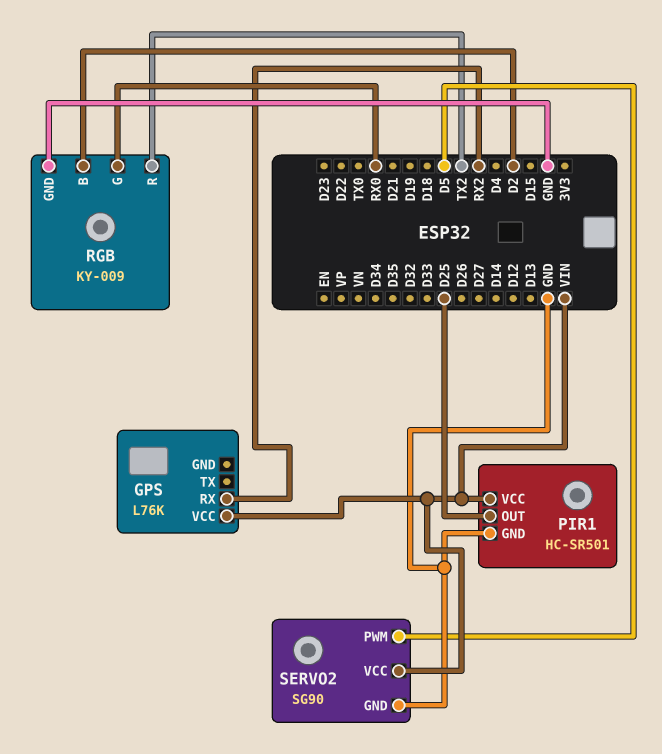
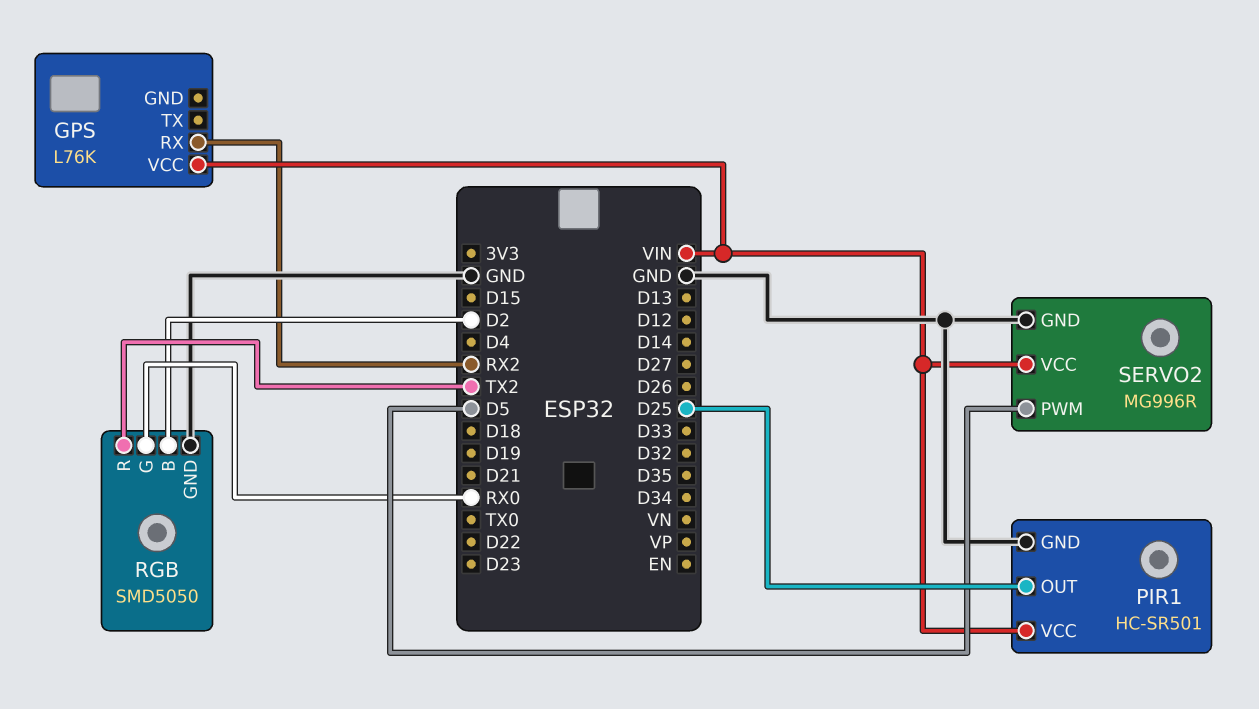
RGB: KY-009 -> SMD5050
SERVO2: SG90 -> MG996R

